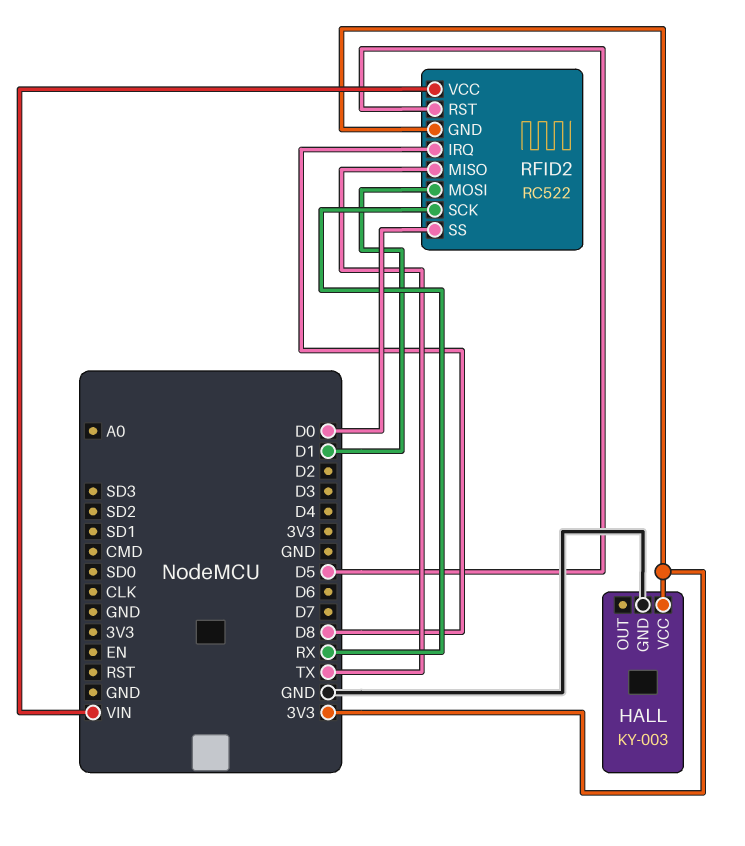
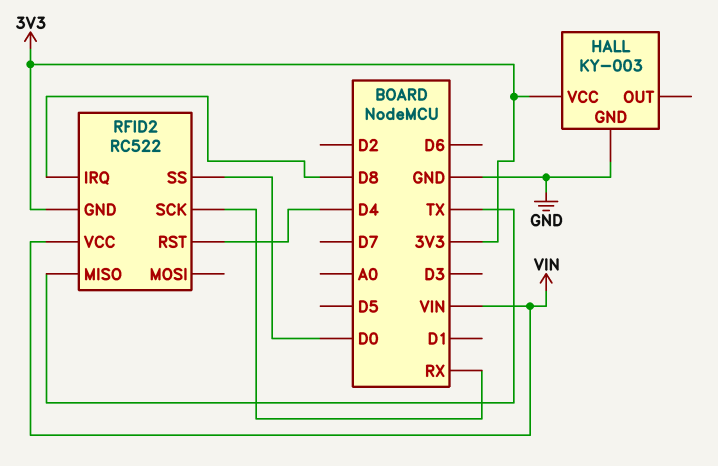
RFID2 pin MOSI: D1 -> none
RFID2 pin RST: D5 -> D4

